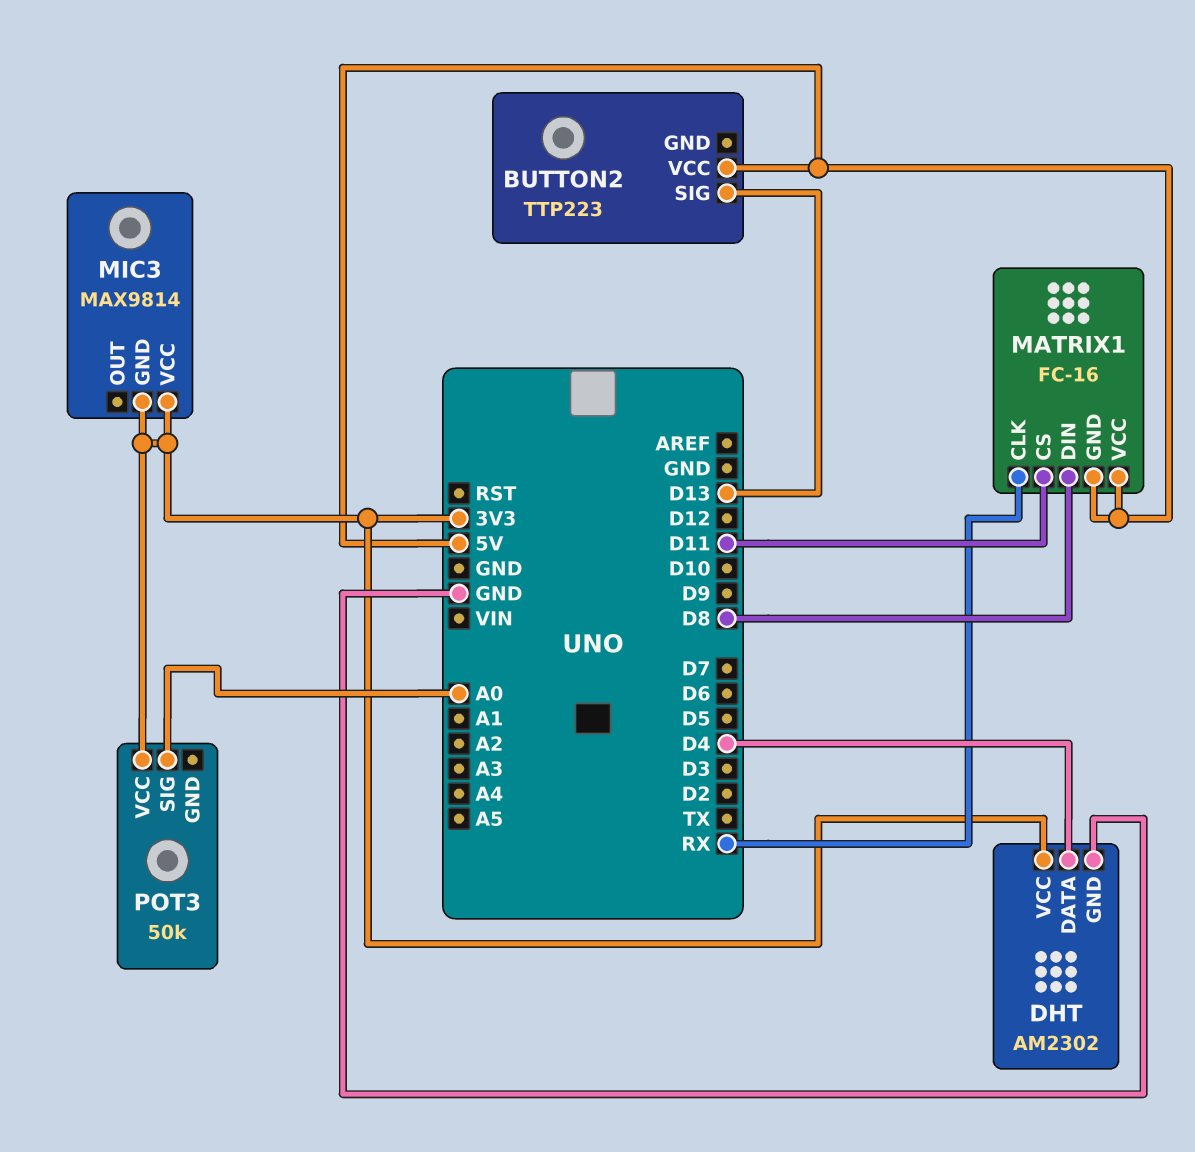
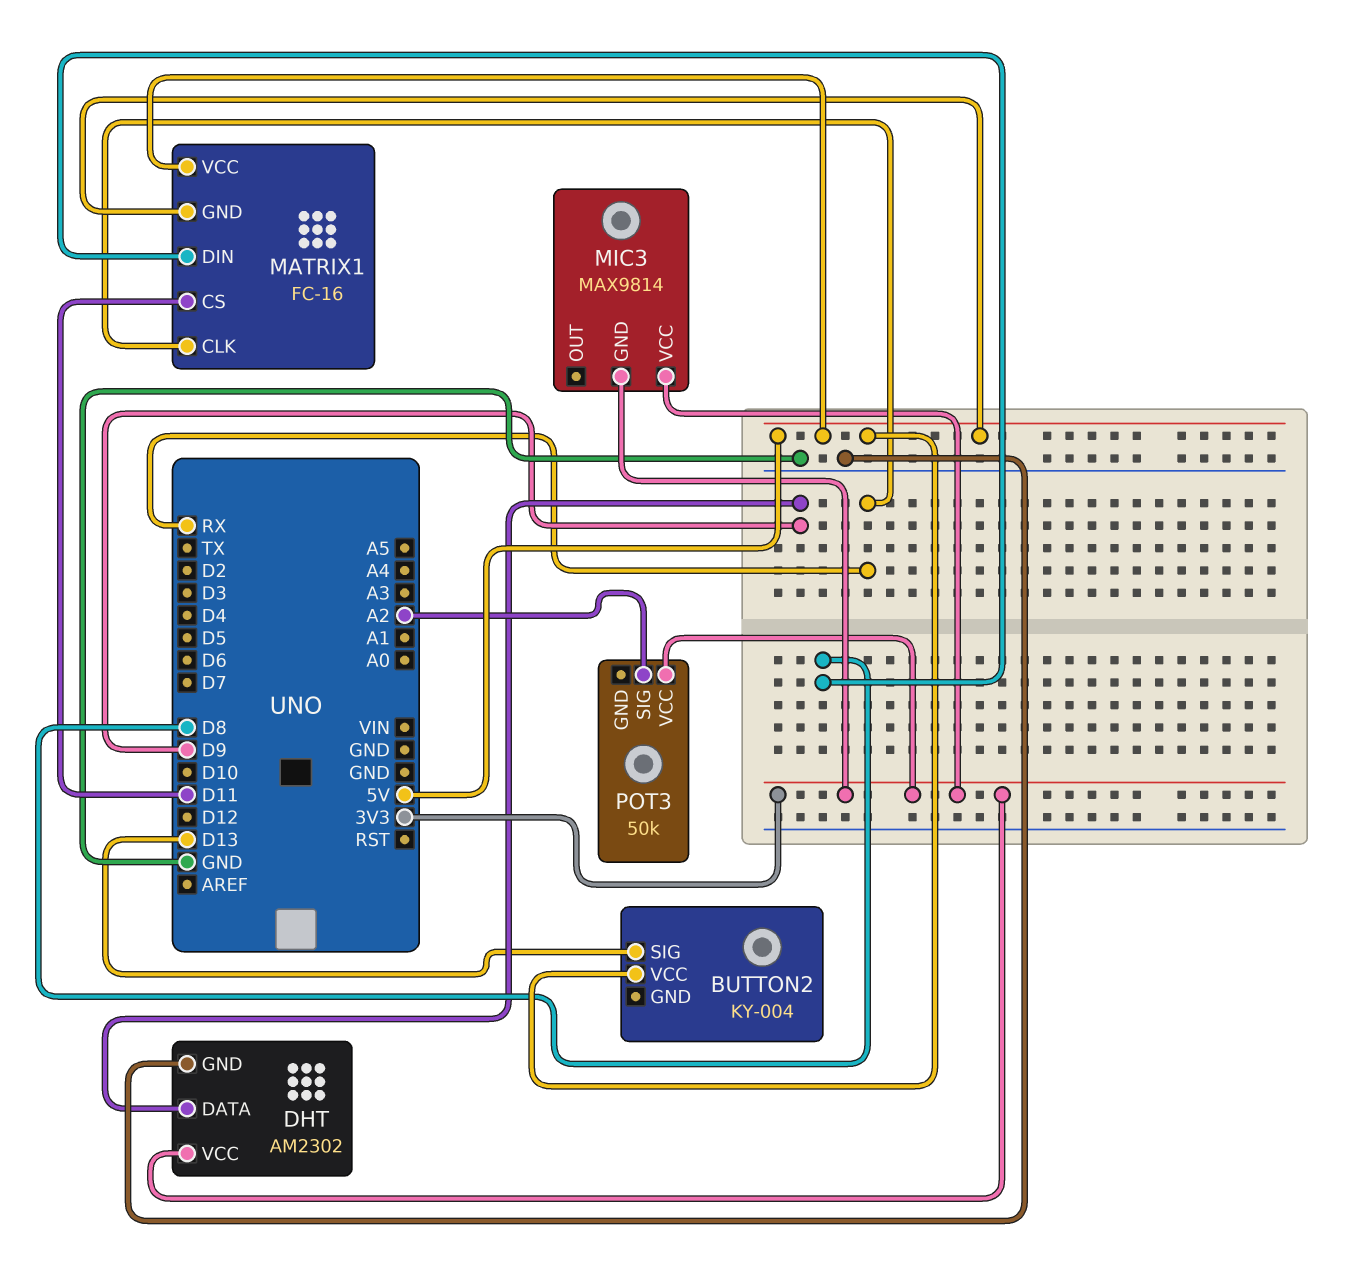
BUTTON2: TTP223 -> KY-004
DHT pin DATA: D4 -> D9
POT3 pin SIG: A0 -> A2

